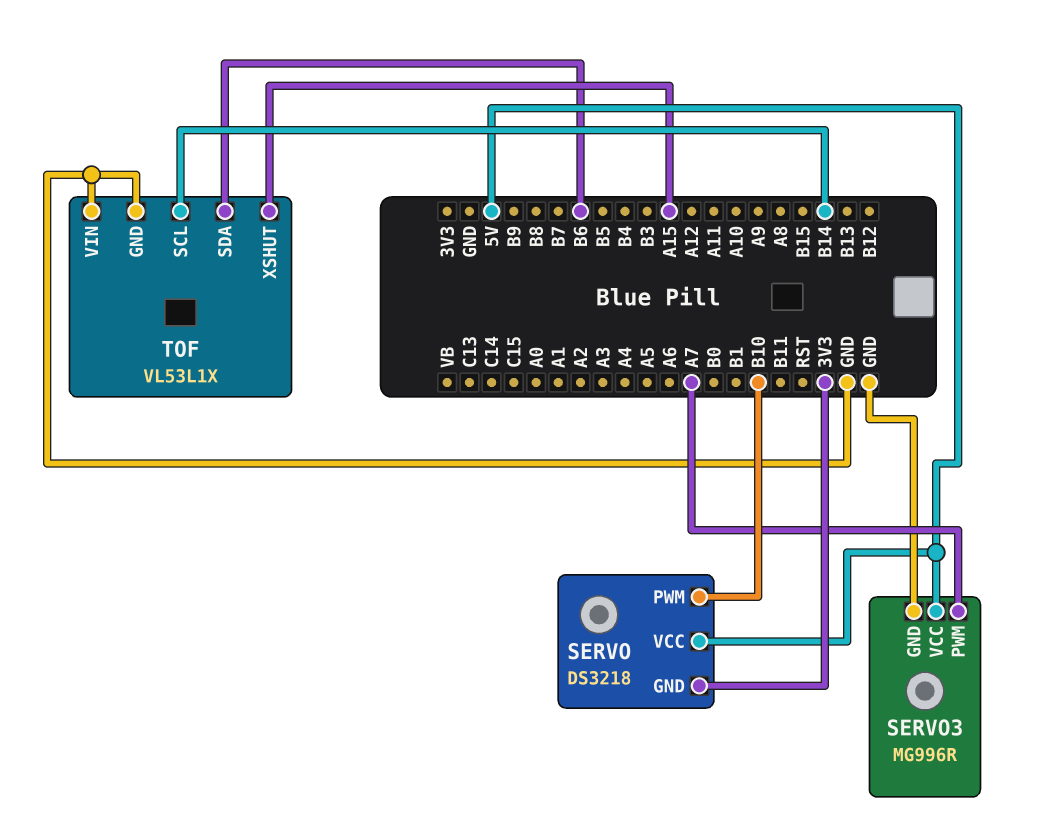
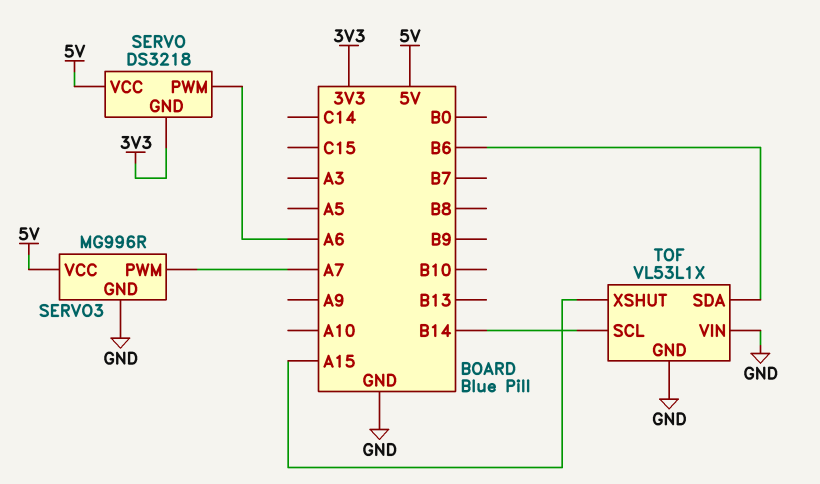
SERVO pin PWM: B10 -> A6

